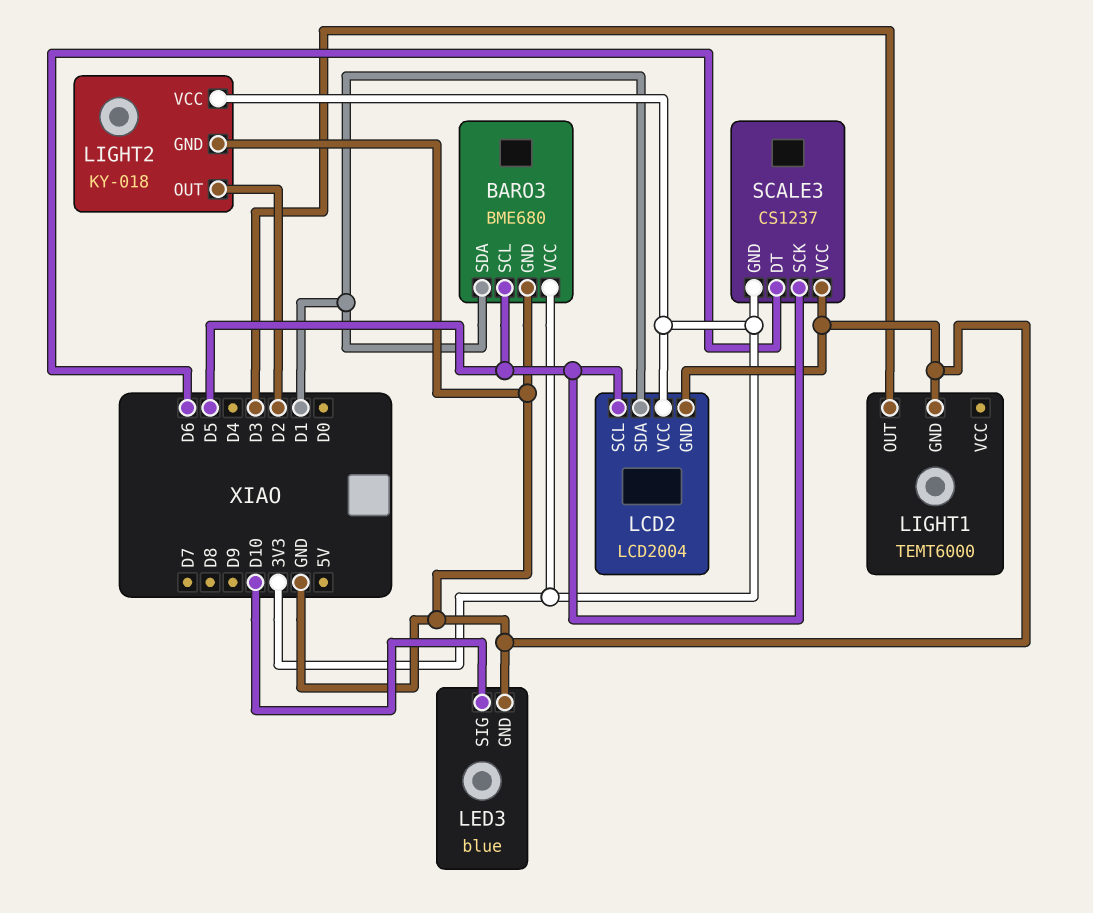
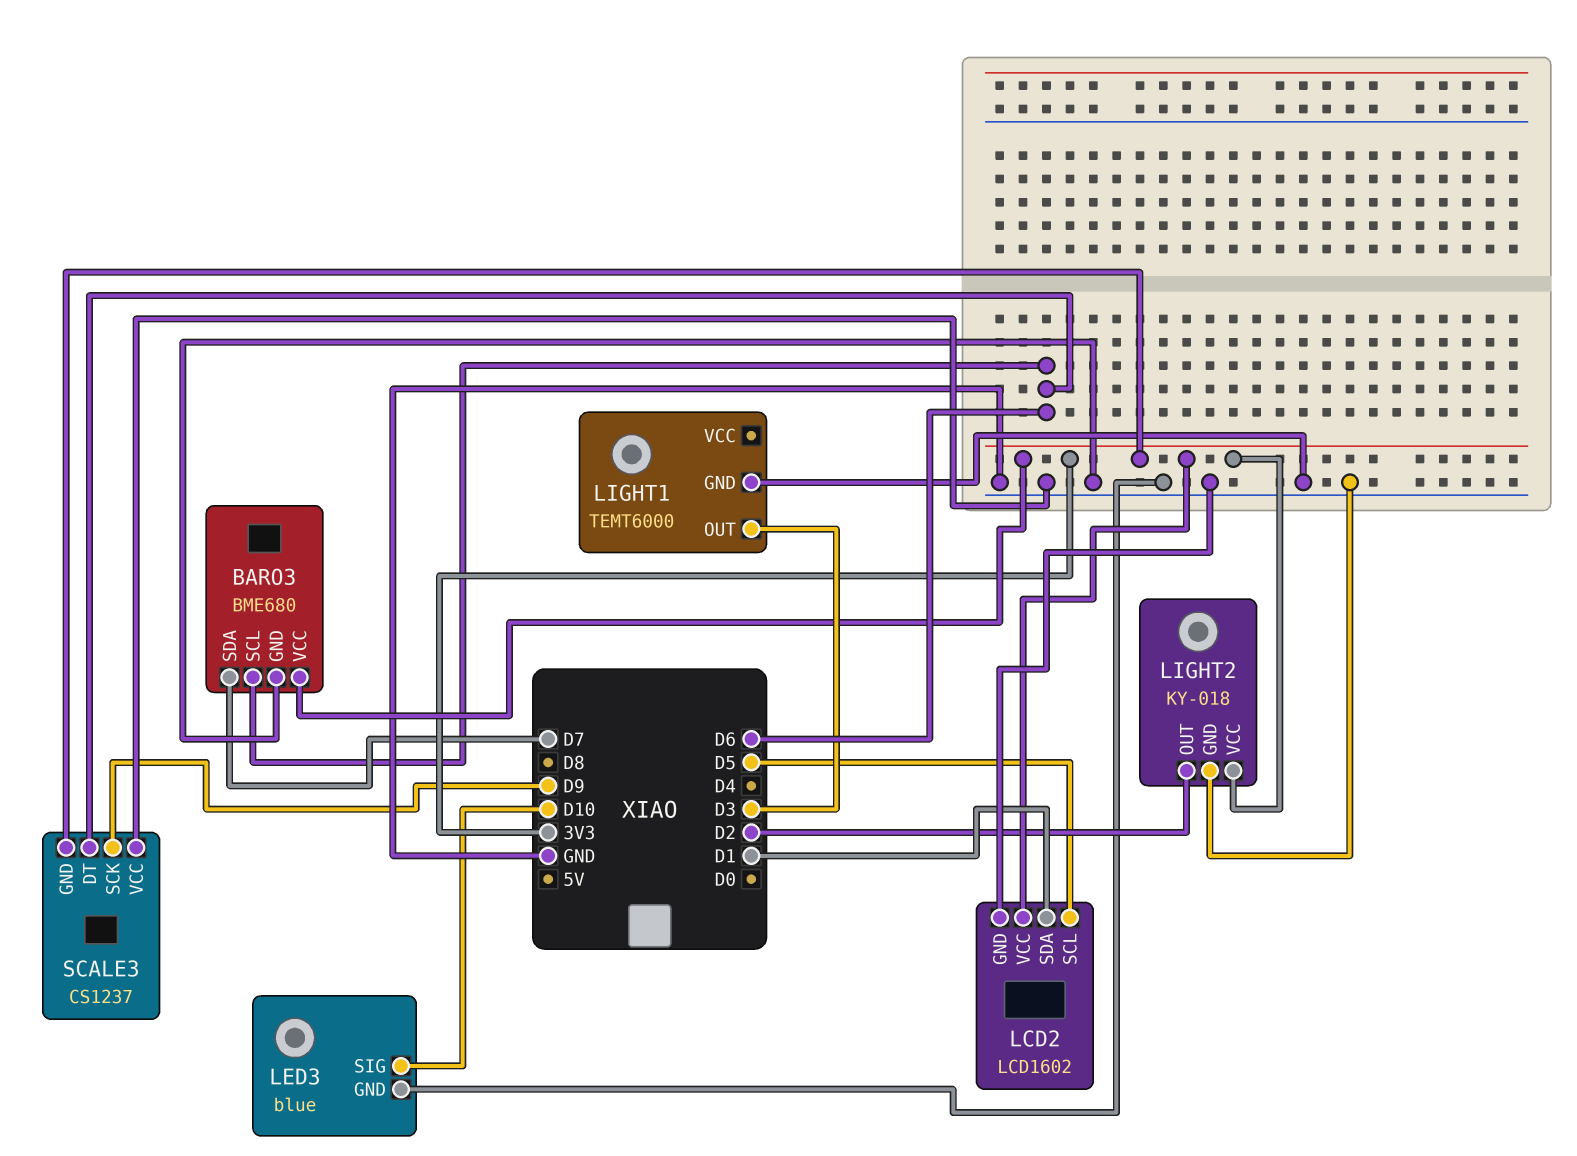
BARO3 pin SCL: D5 -> D6
BARO3 pin SDA: D1 -> D7
LCD2: LCD2004 -> LCD1602
SCALE3 pin SCK: D5 -> D9

